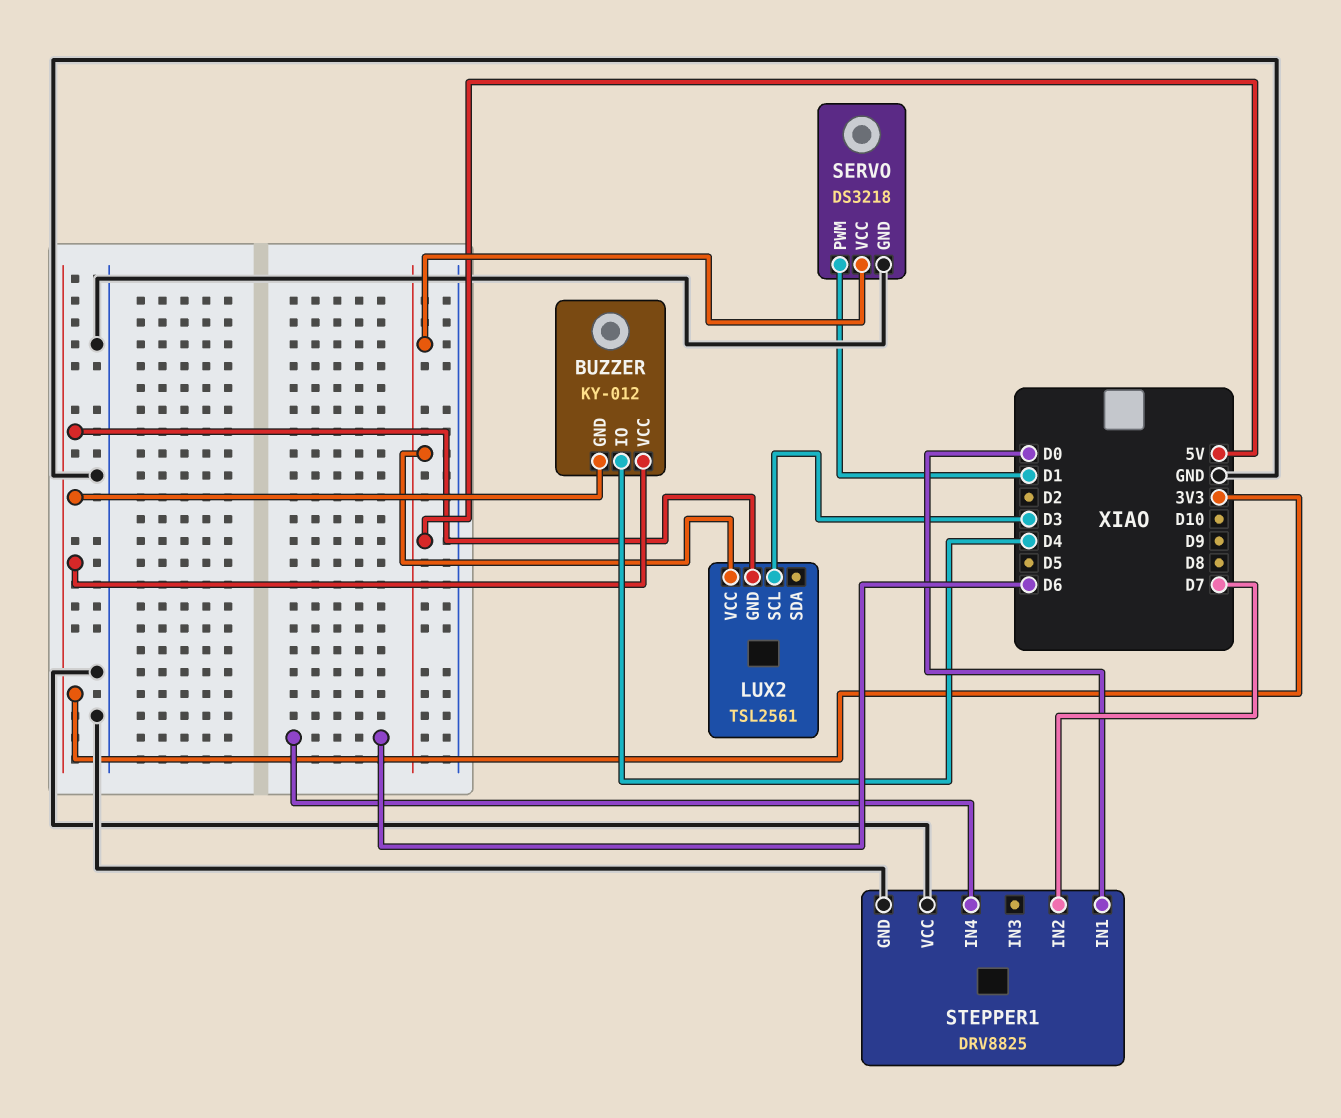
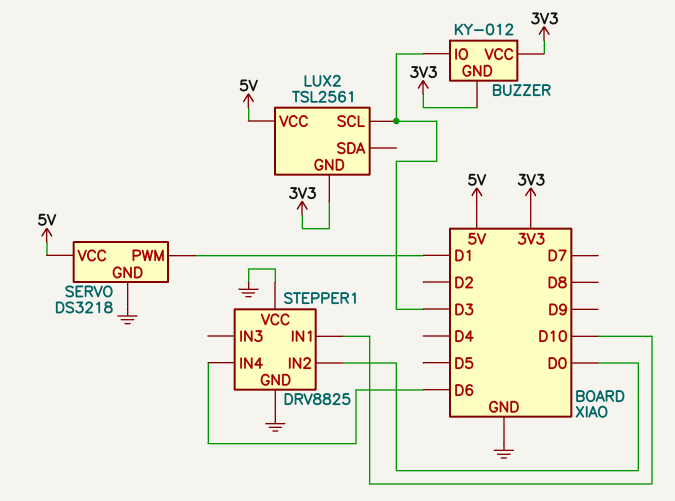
BUZZER pin IO: D4 -> D3
STEPPER1 pin IN1: D0 -> D10
STEPPER1 pin IN2: D7 -> D0

